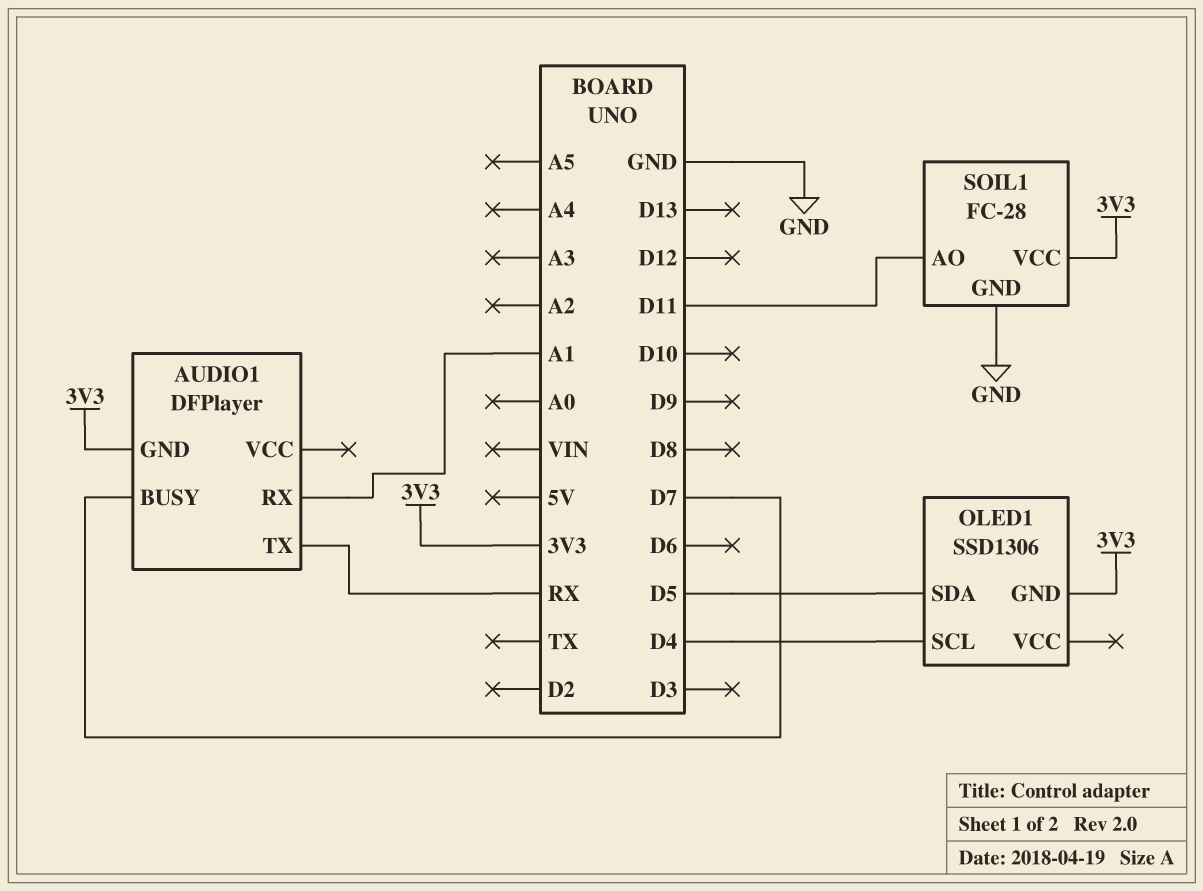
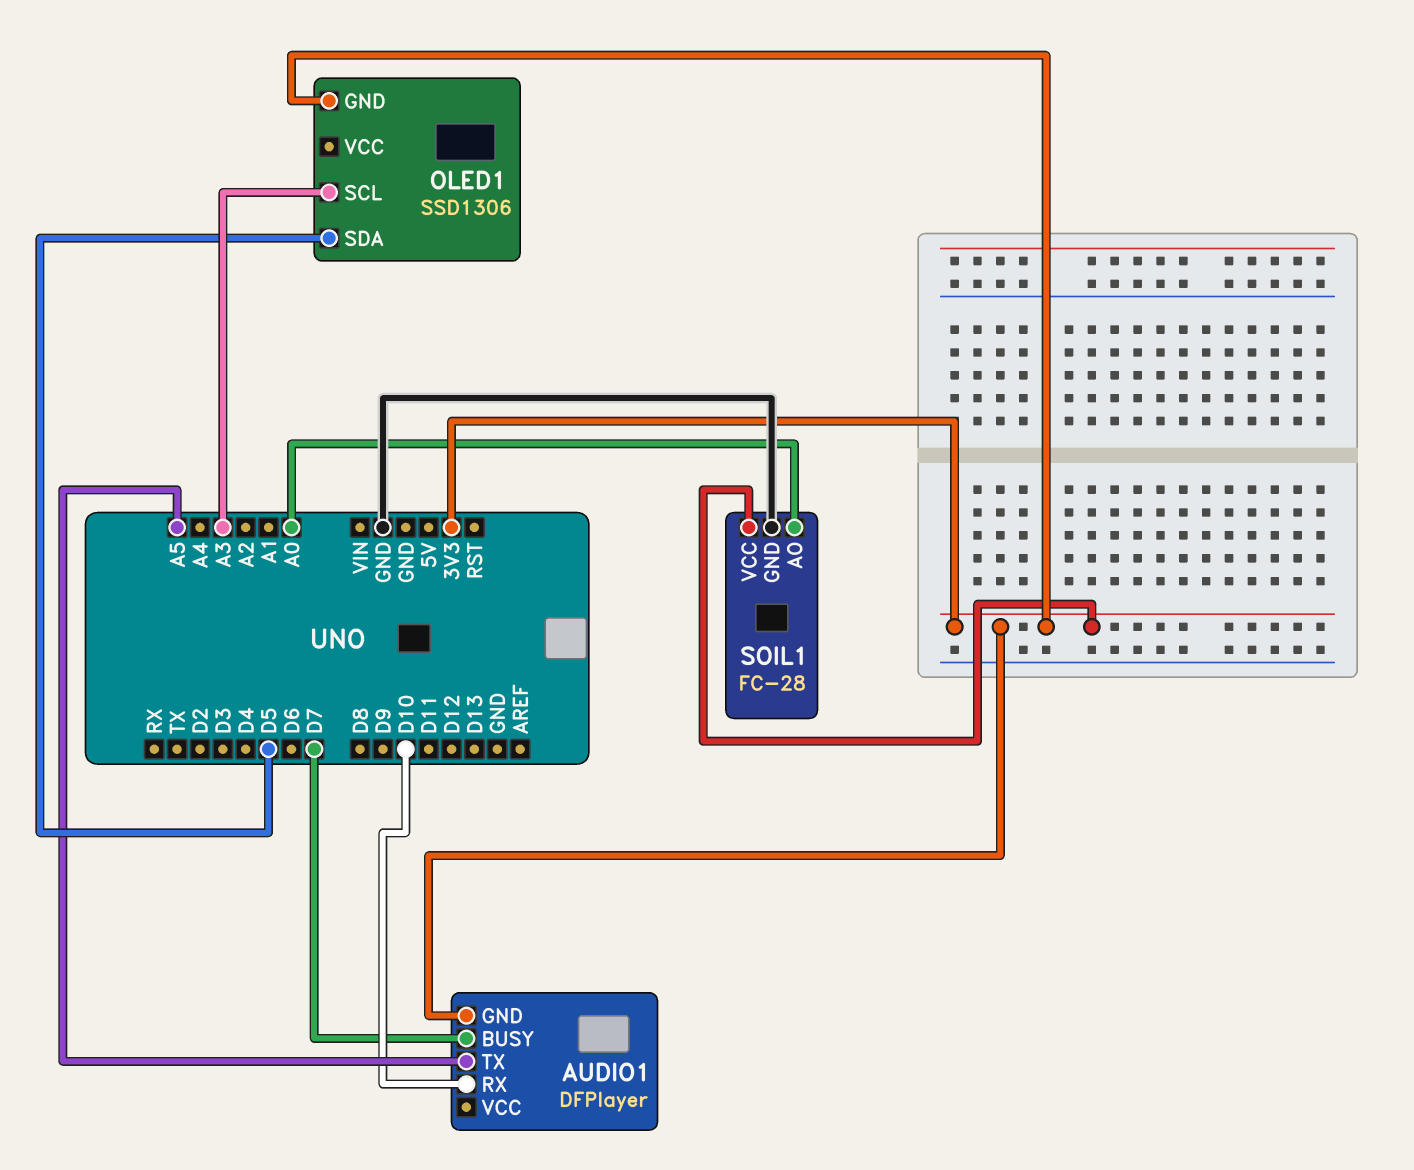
AUDIO1 pin RX: A1 -> D10
AUDIO1 pin TX: RX -> A5
OLED1 pin SCL: D4 -> A3
SOIL1 pin AO: D11 -> A0

